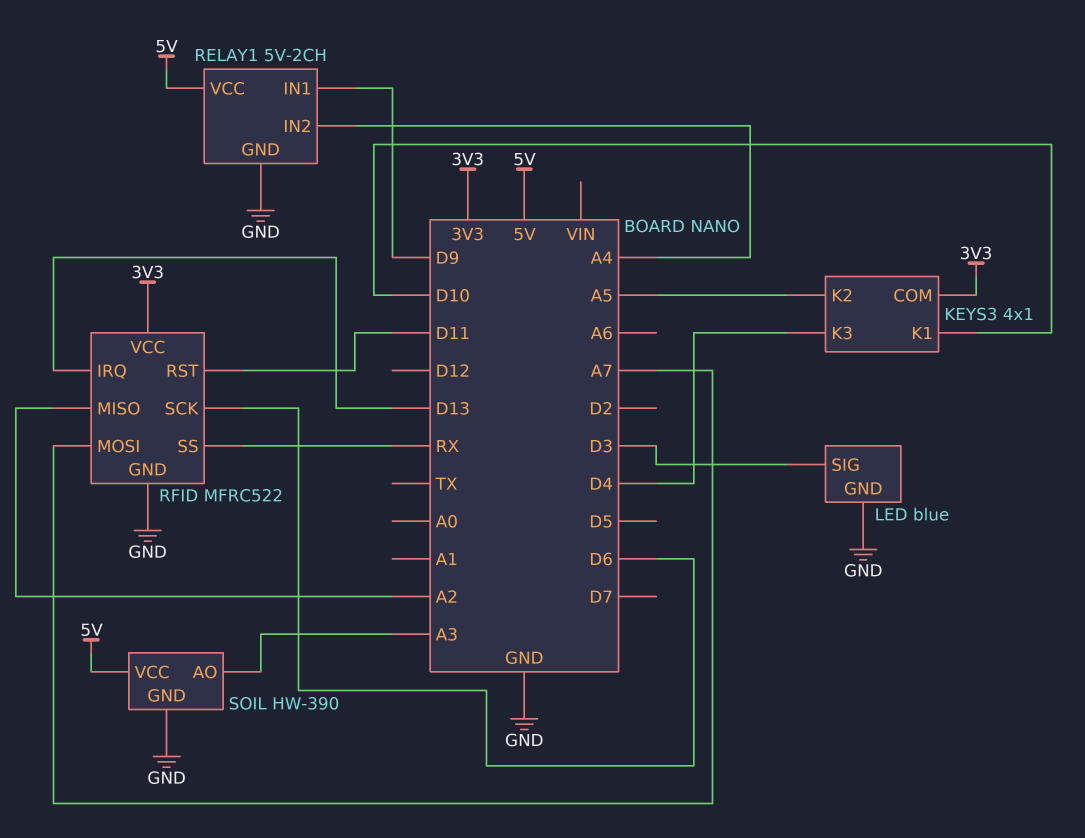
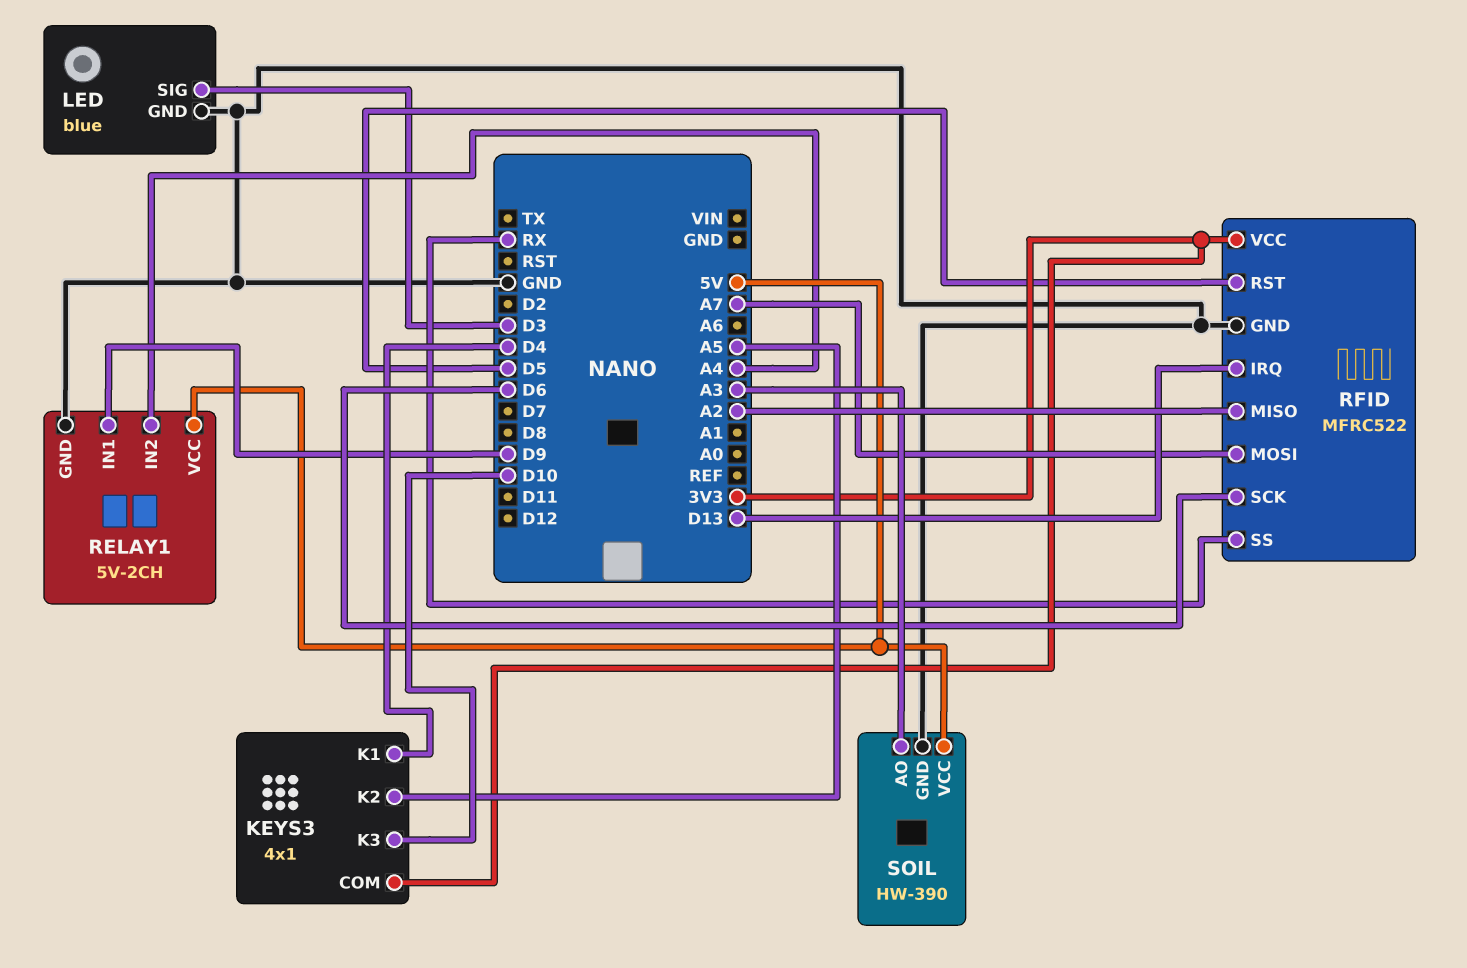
KEYS3 pin K1: D10 -> D4
KEYS3 pin K3: D4 -> D10
RFID pin RST: D11 -> D5

